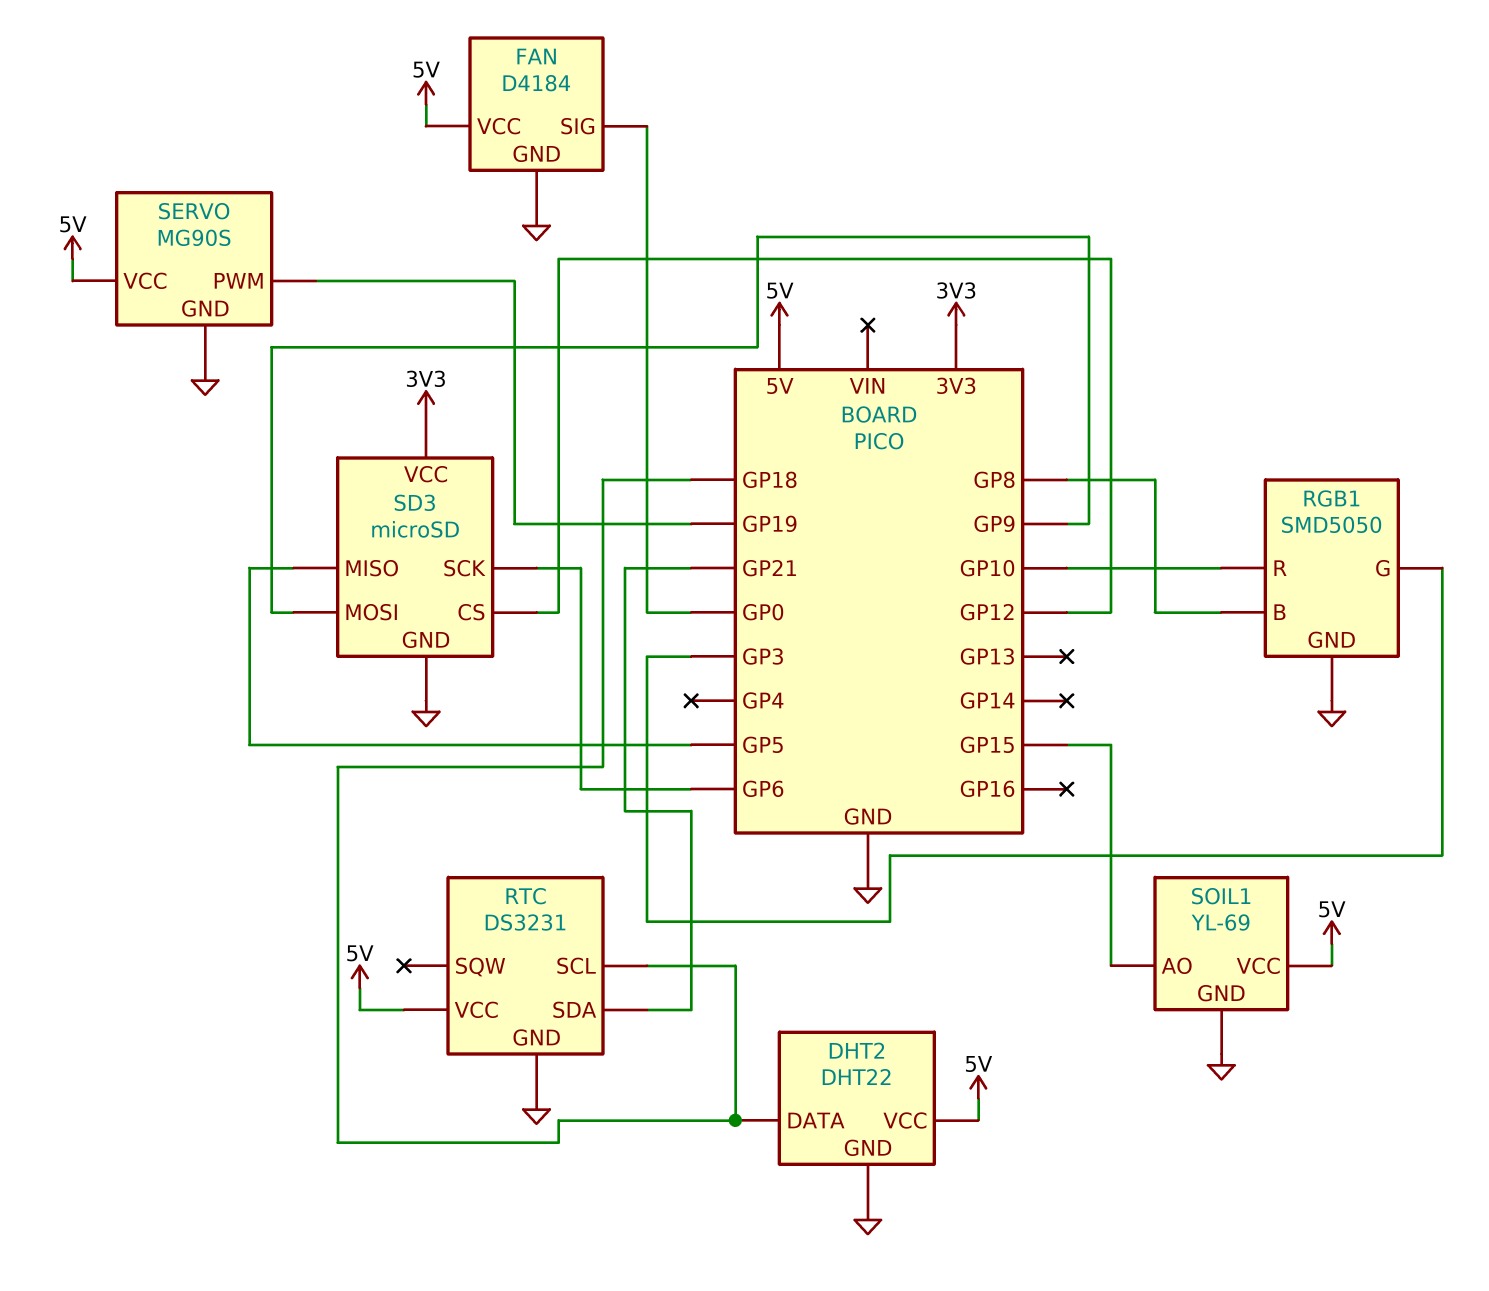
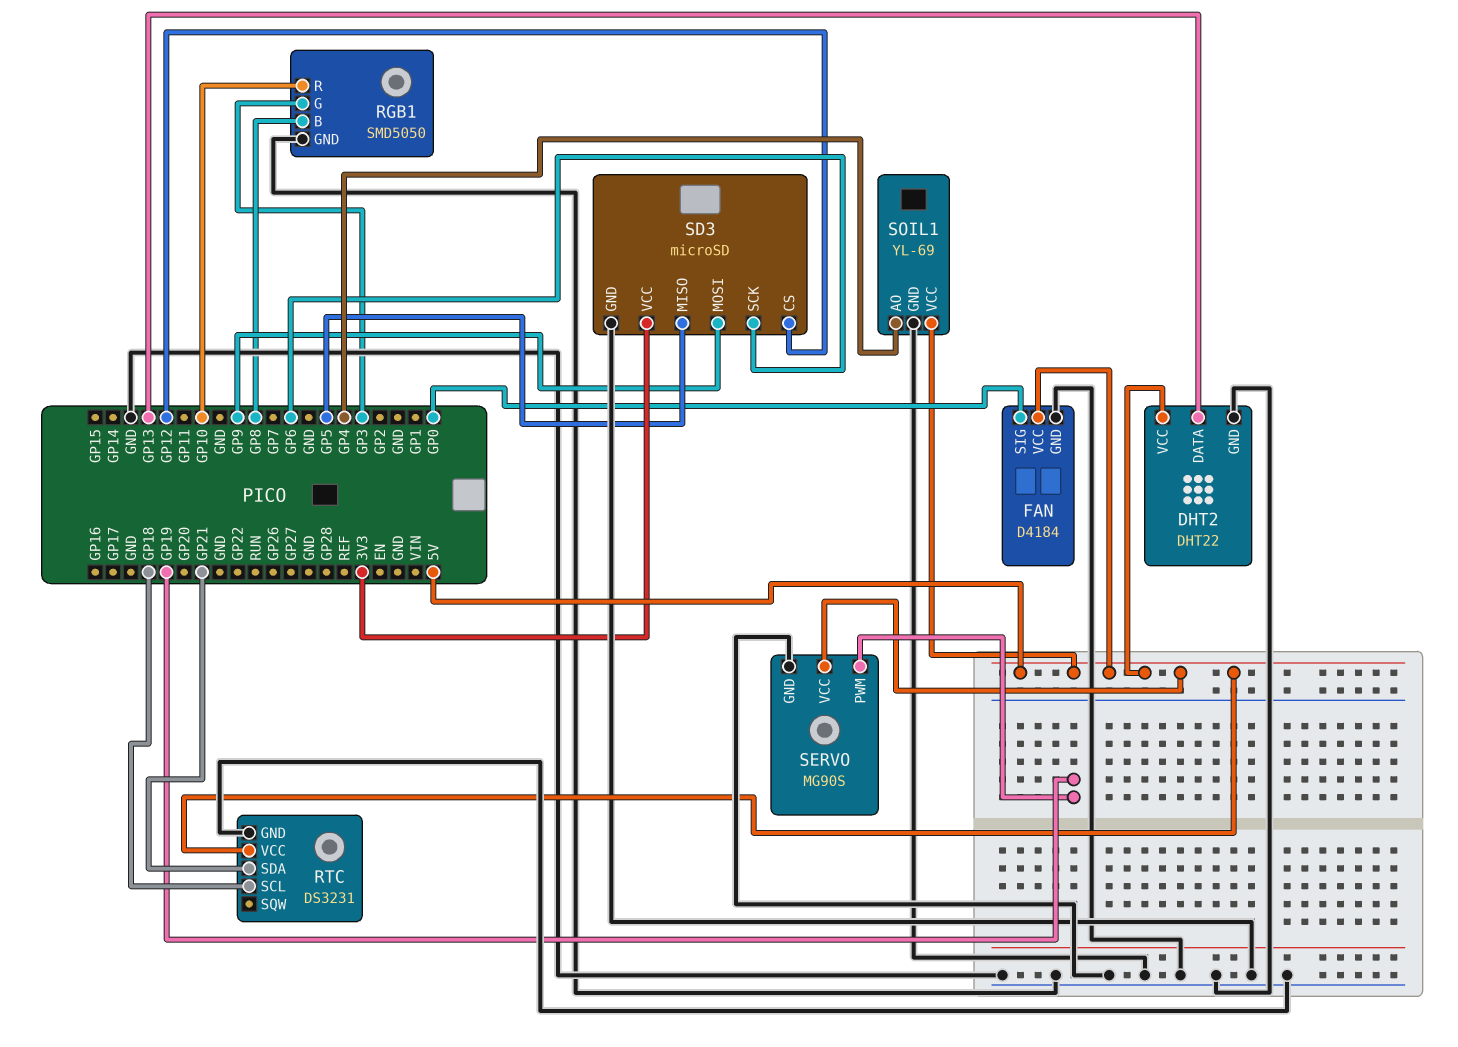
DHT2 pin DATA: GP18 -> GP13
SOIL1 pin AO: GP15 -> GP4

